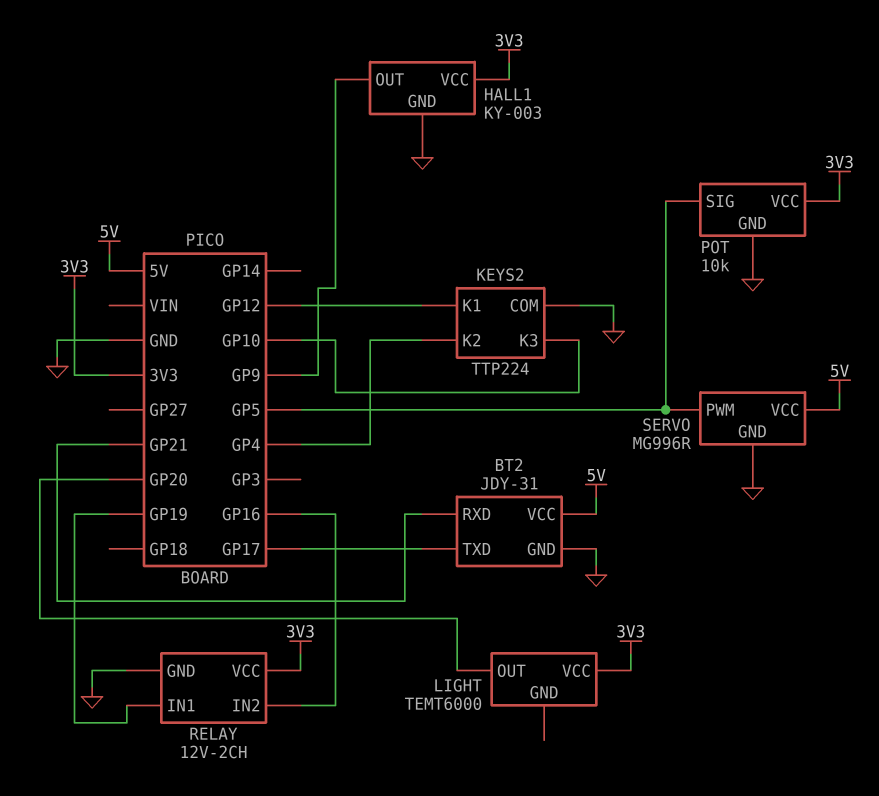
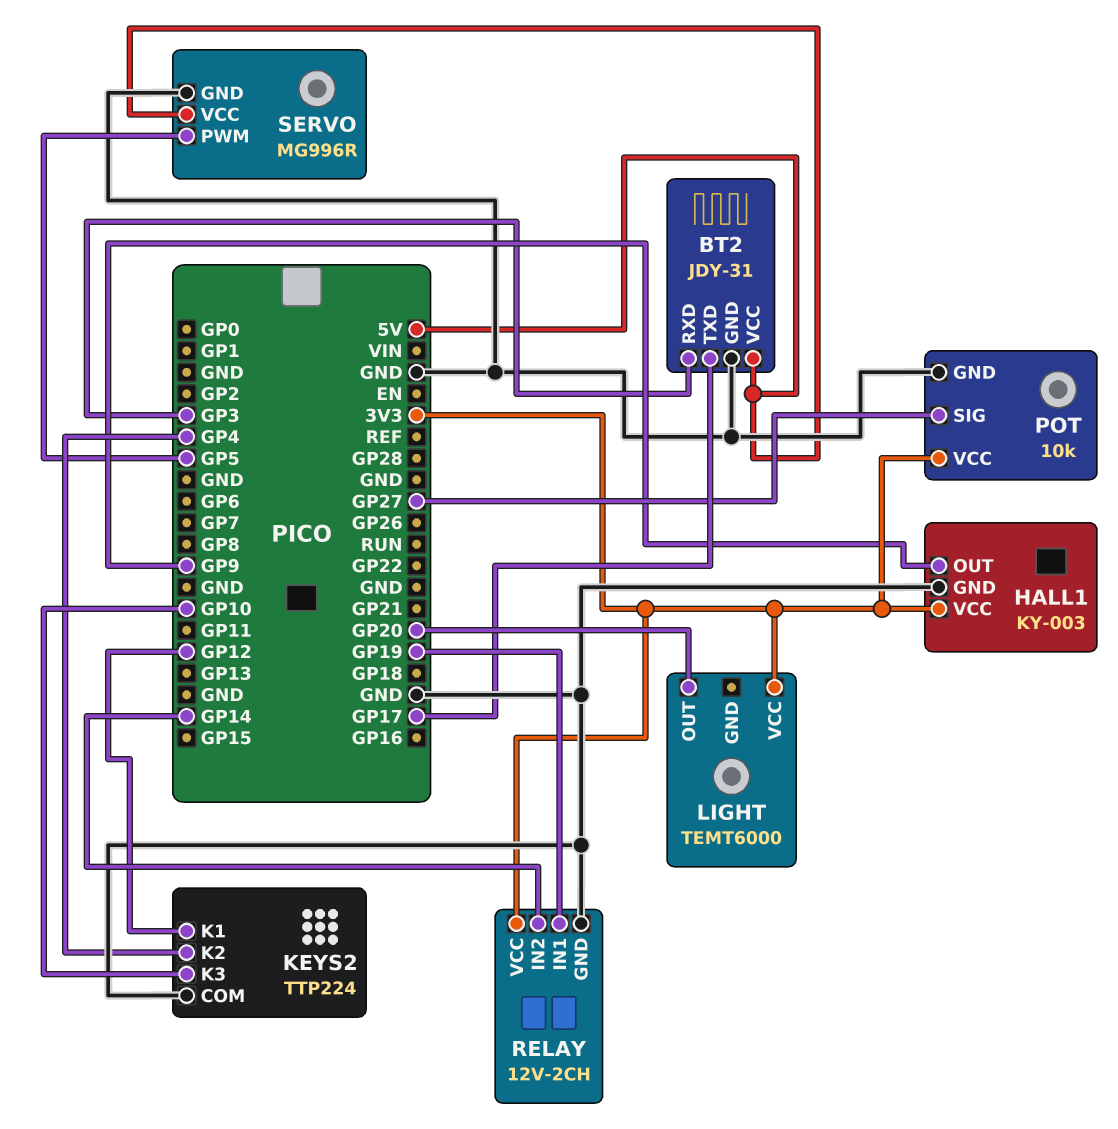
BT2 pin RXD: GP21 -> GP3
POT pin SIG: GP5 -> GP27
RELAY pin IN2: GP16 -> GP14

